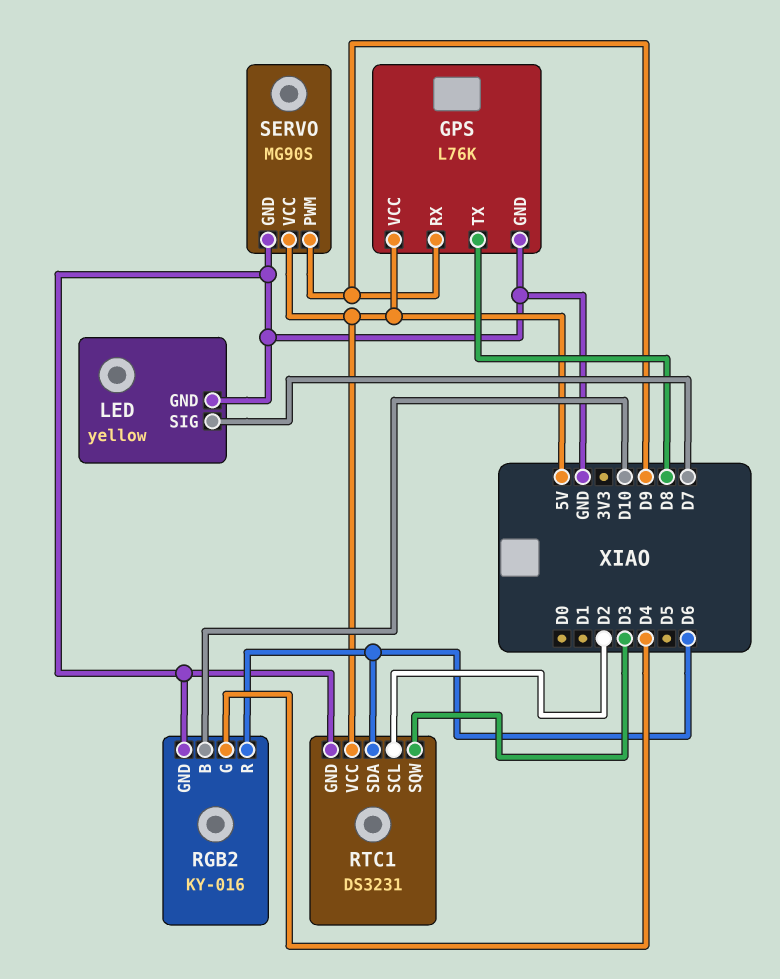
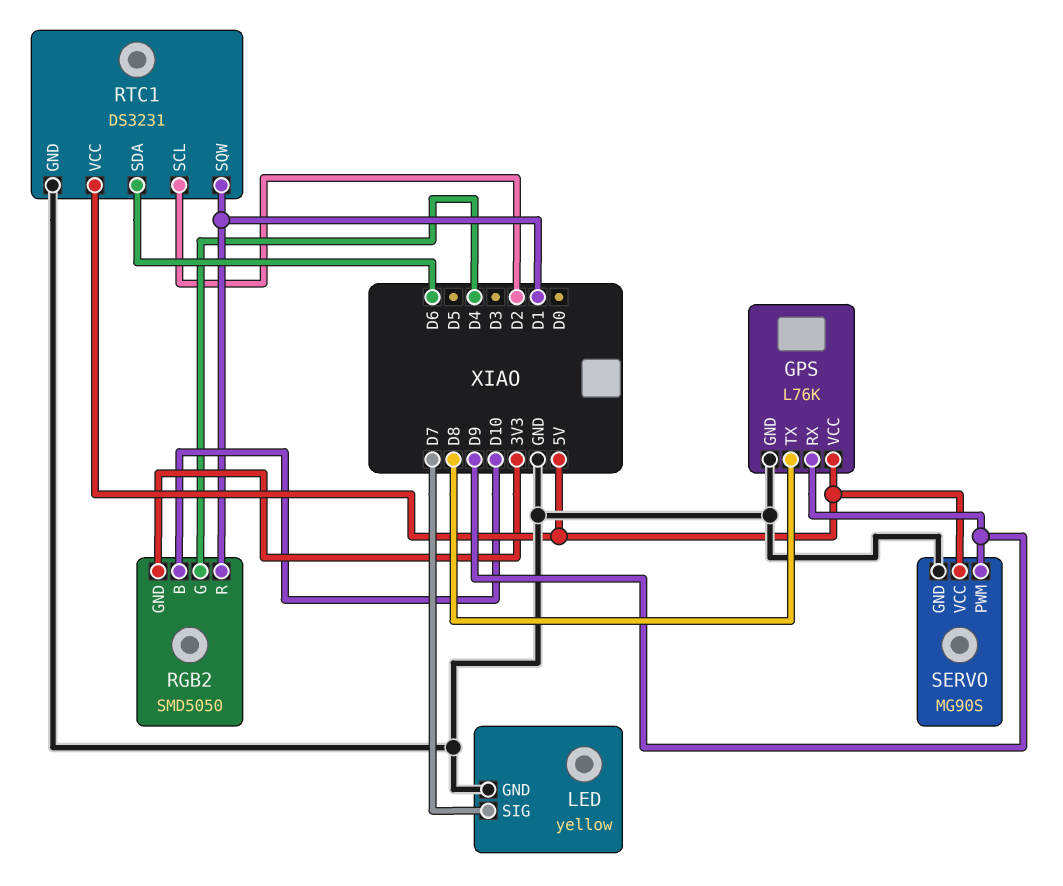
RGB2: KY-016 -> SMD5050
RGB2 pin GND: GND -> 3V3
RGB2 pin R: D6 -> D1
RTC1 pin SQW: D3 -> D1

